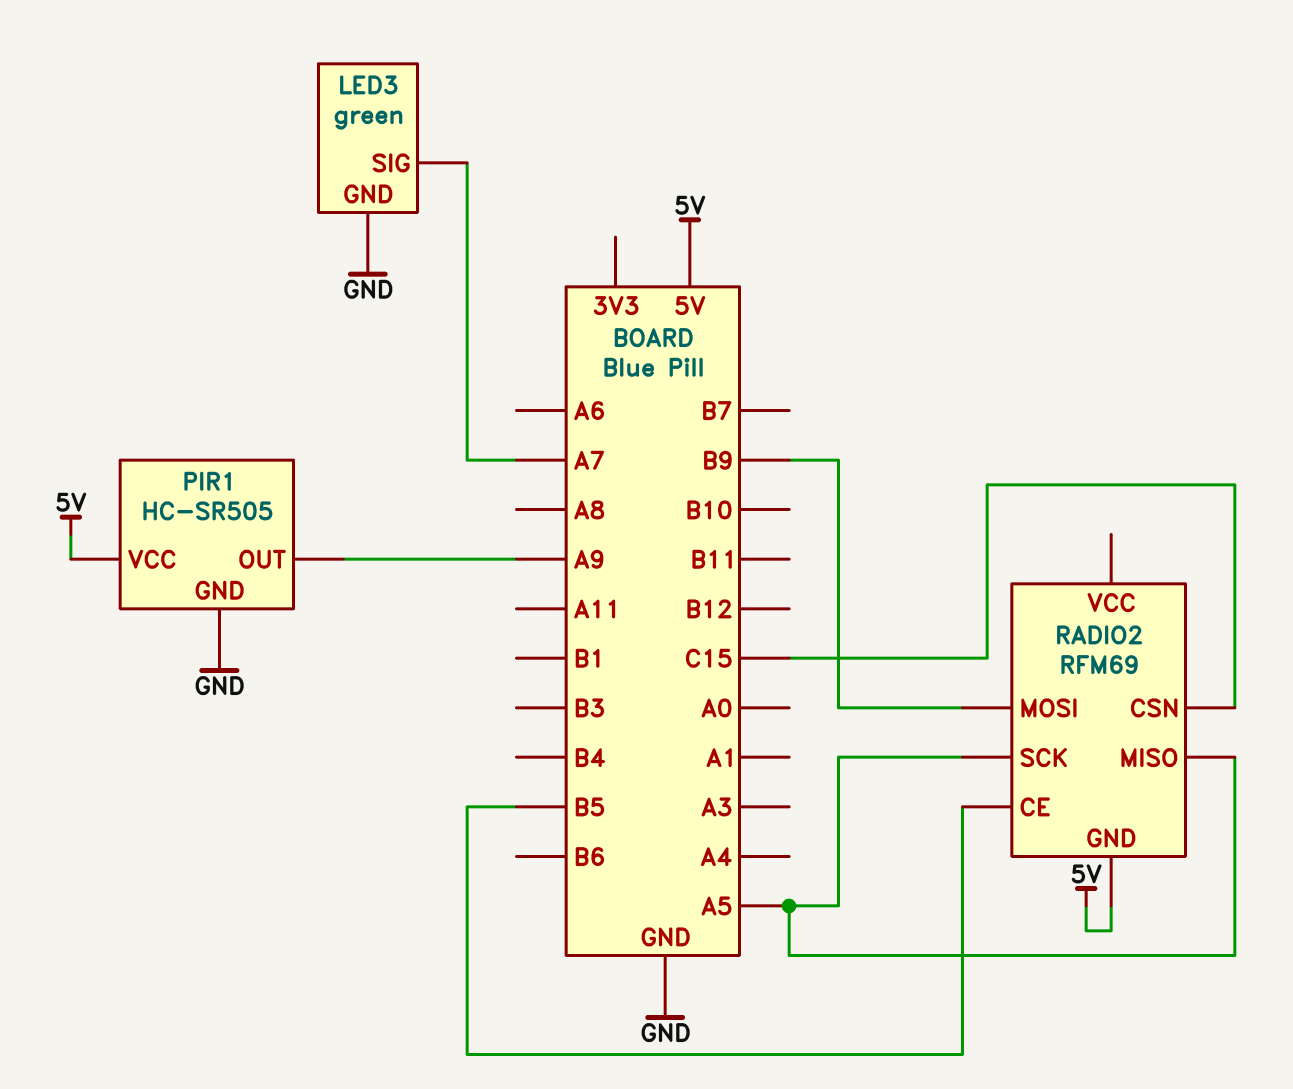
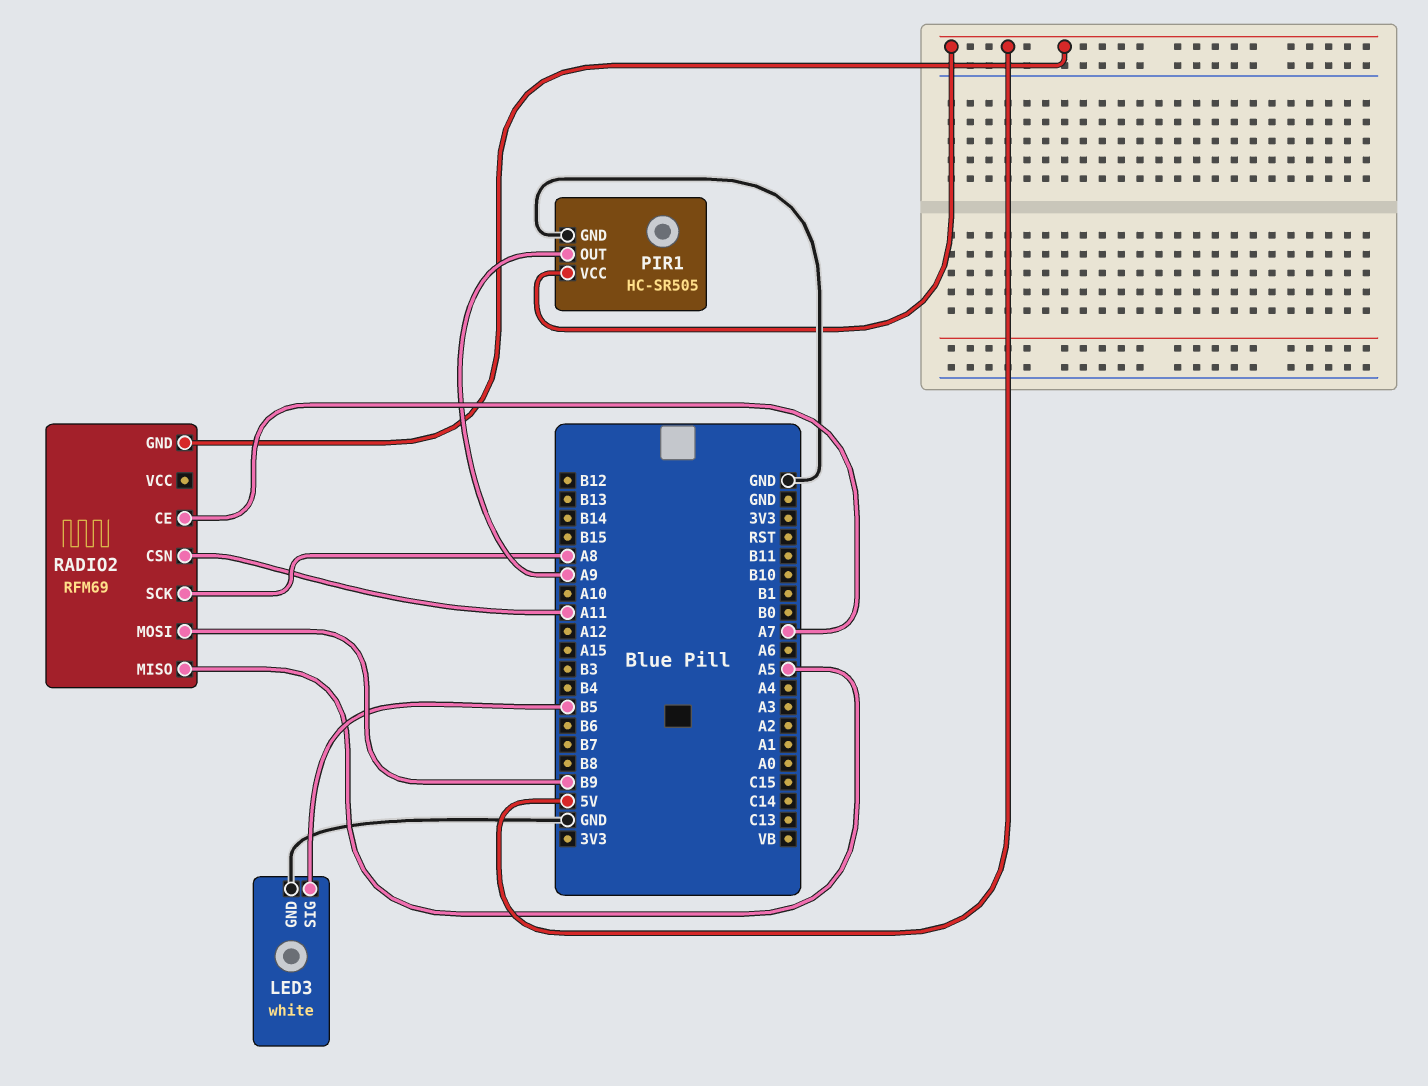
LED3: green -> white
LED3 pin SIG: A7 -> B5
RADIO2 pin CE: B5 -> A7
RADIO2 pin CSN: C15 -> A11
RADIO2 pin SCK: A5 -> A8

